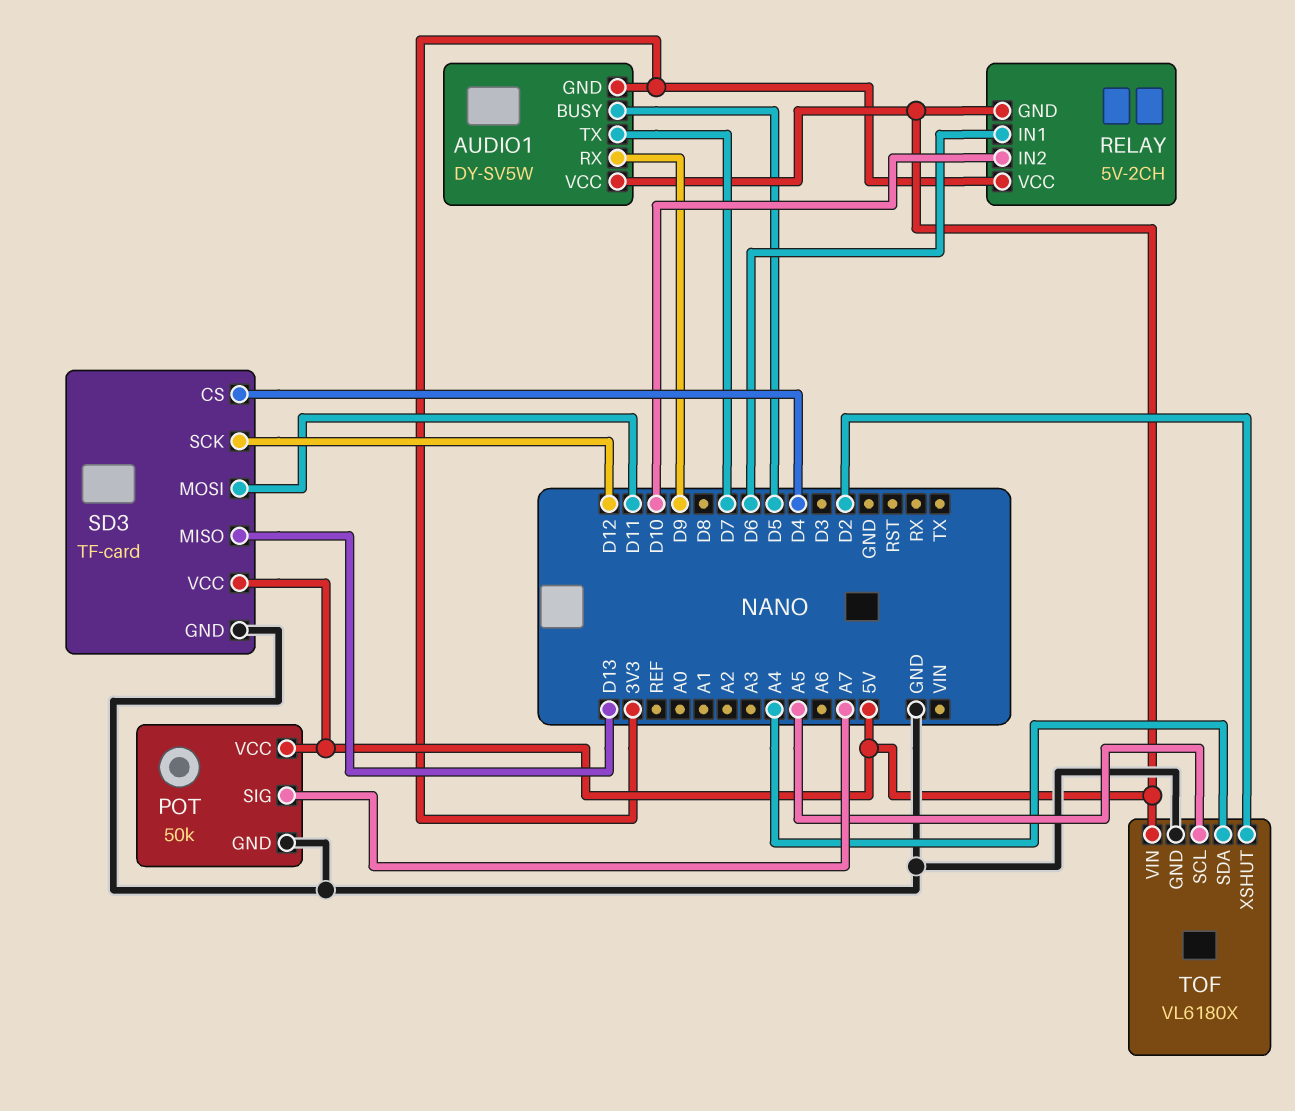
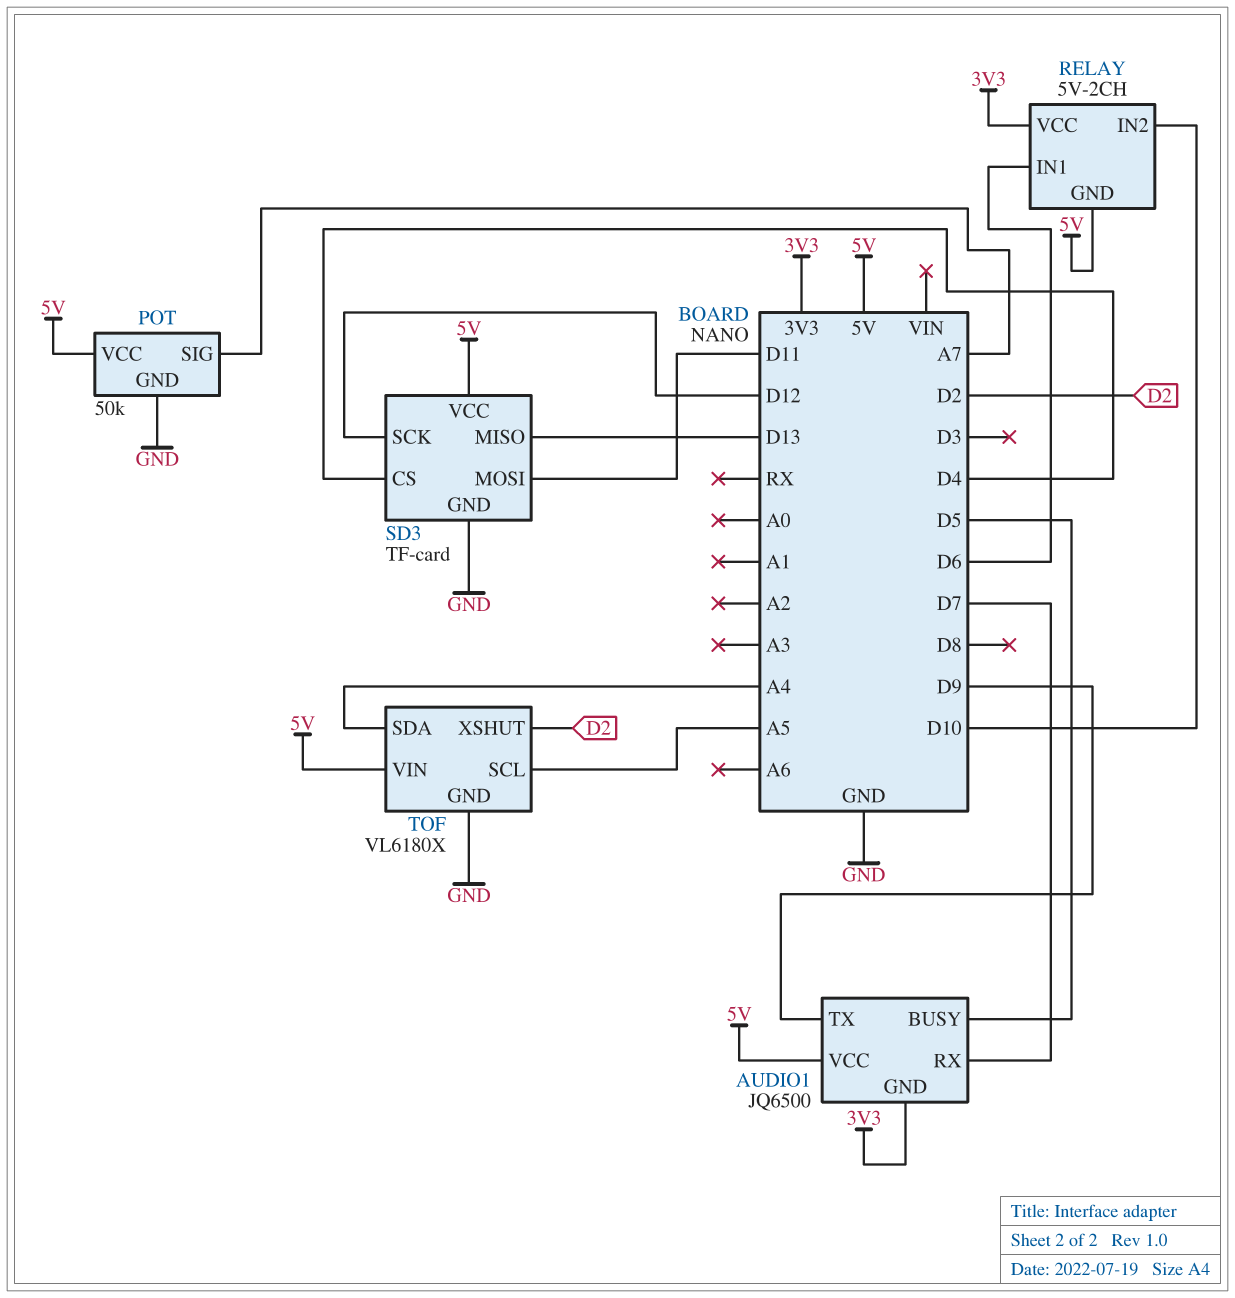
AUDIO1: DY-SV5W -> JQ6500
AUDIO1 pin RX: D9 -> D7
AUDIO1 pin TX: D7 -> D9

